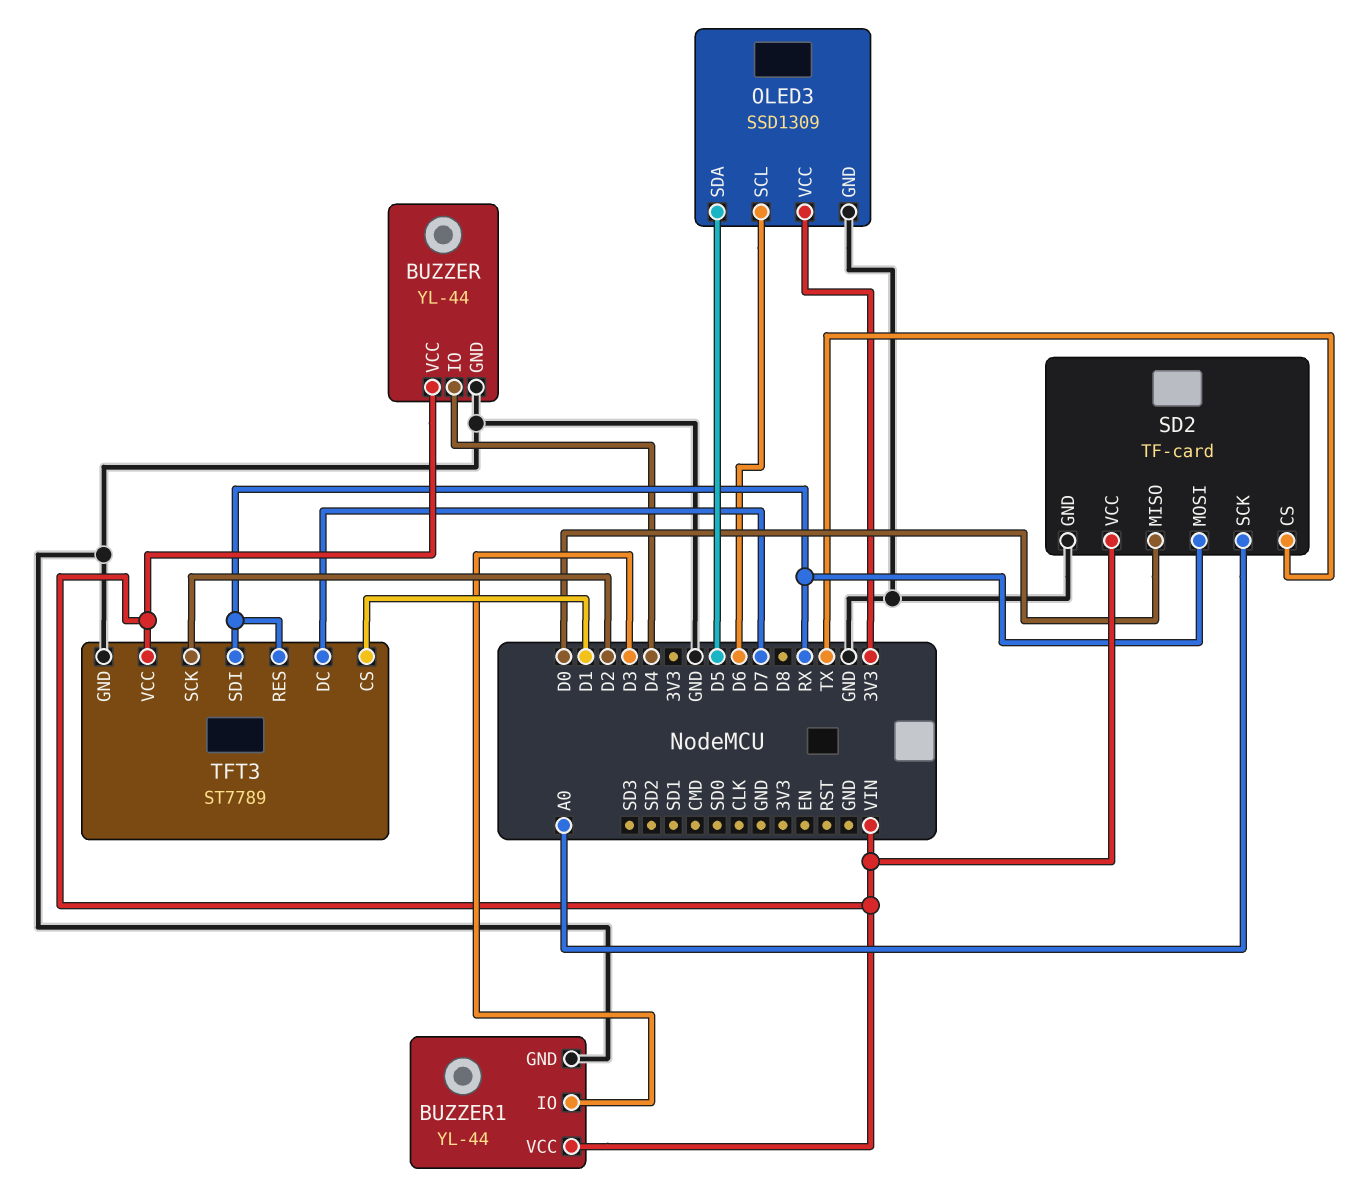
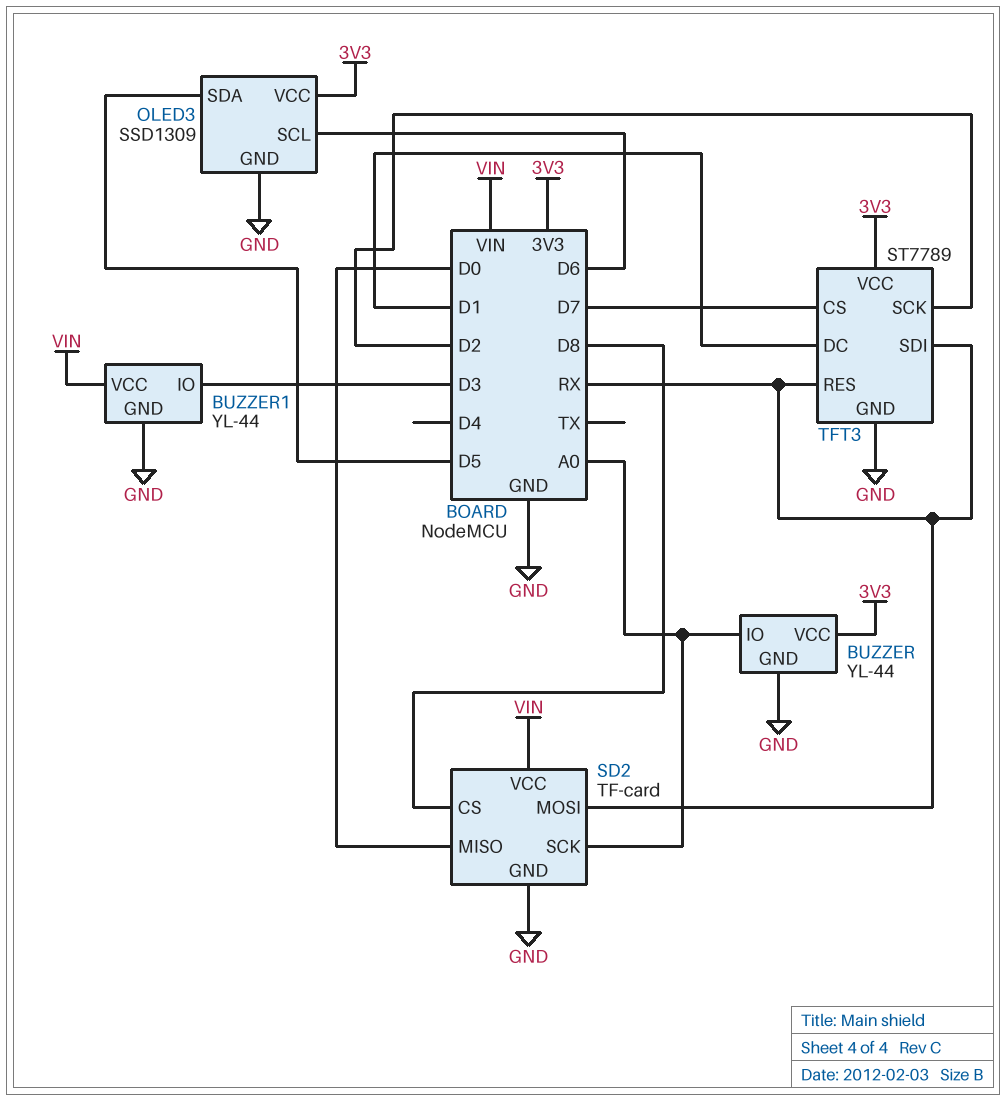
BUZZER pin IO: D4 -> A0
BUZZER pin VCC: VIN -> 3V3
SD2 pin CS: TX -> D8
TFT3 pin CS: D1 -> D7
TFT3 pin DC: D7 -> D1
TFT3 pin VCC: VIN -> 3V3

